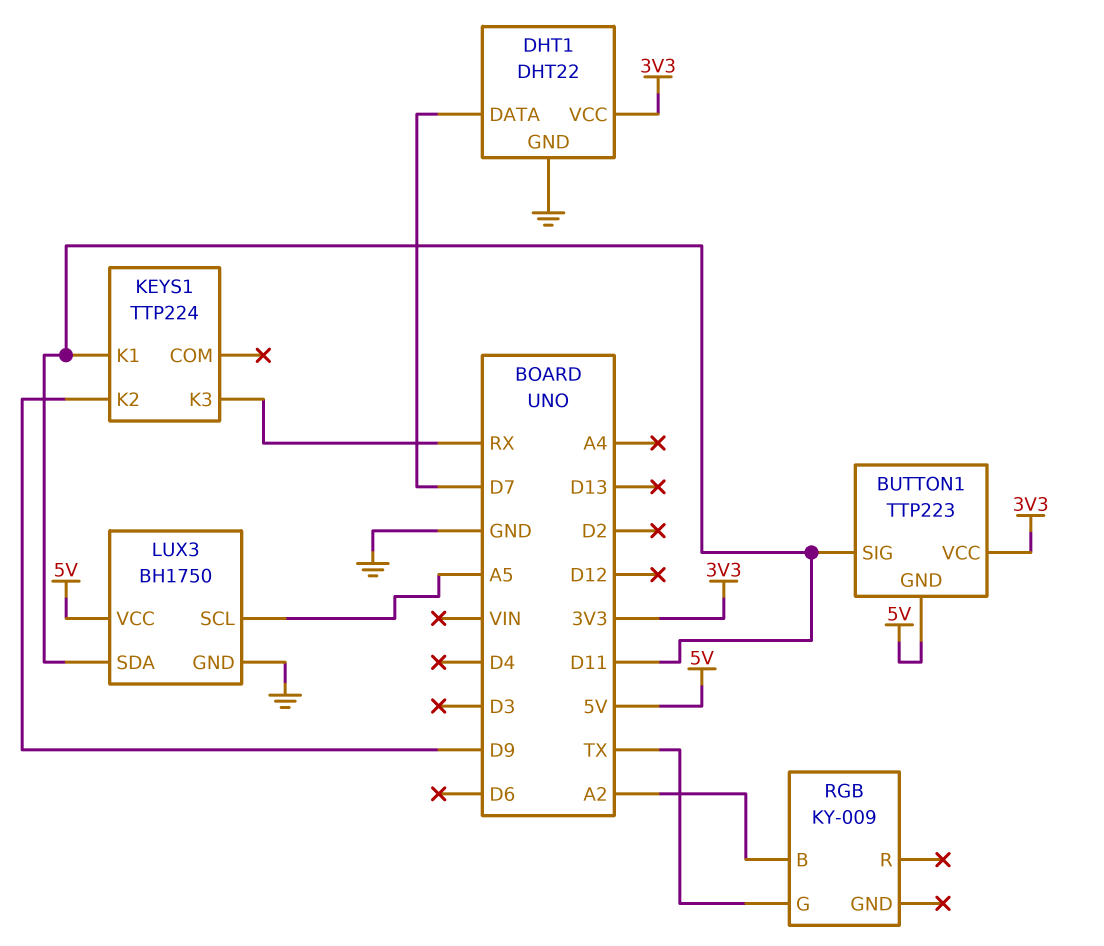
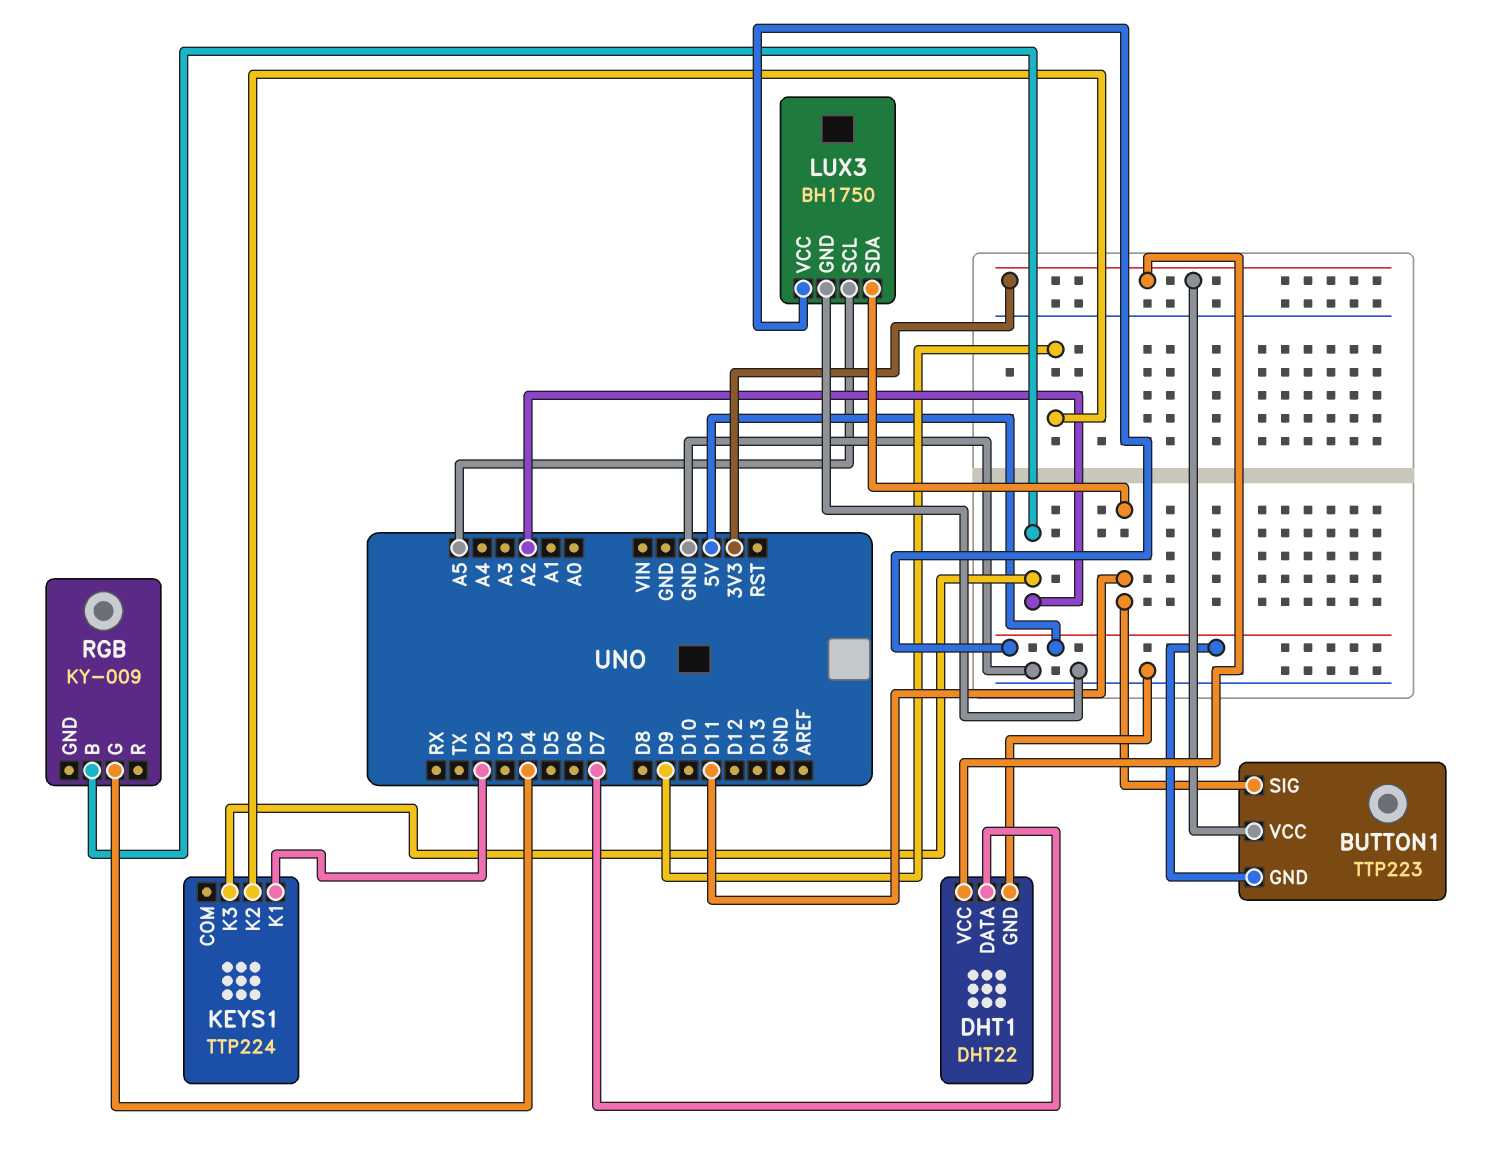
KEYS1 pin K1: D11 -> D2
KEYS1 pin K3: RX -> A2
RGB pin G: TX -> D4

